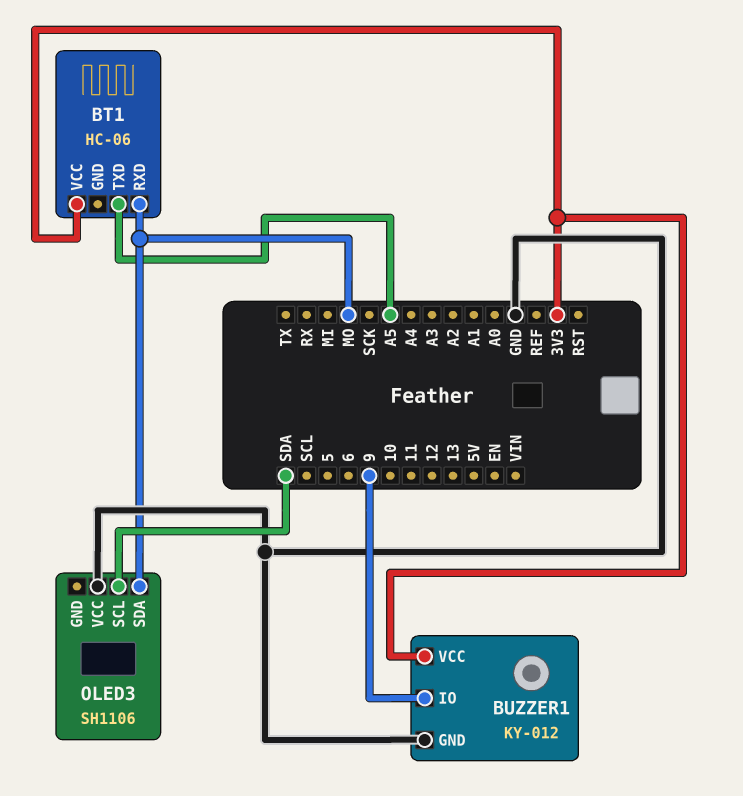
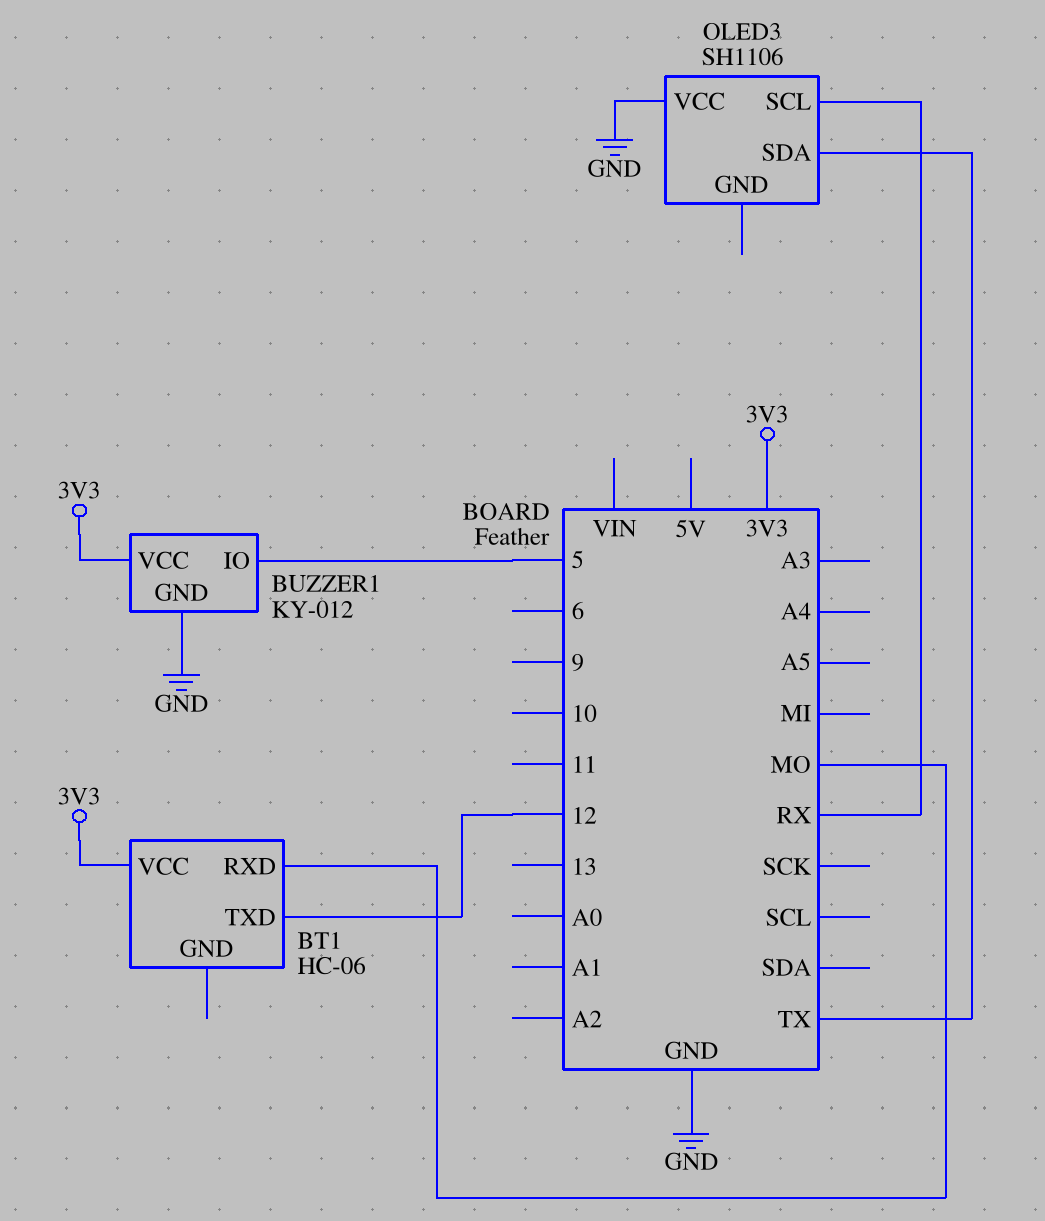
BT1 pin TXD: A5 -> 12
BUZZER1 pin IO: 9 -> 5
OLED3 pin SCL: SDA -> RX
OLED3 pin SDA: MO -> TX

